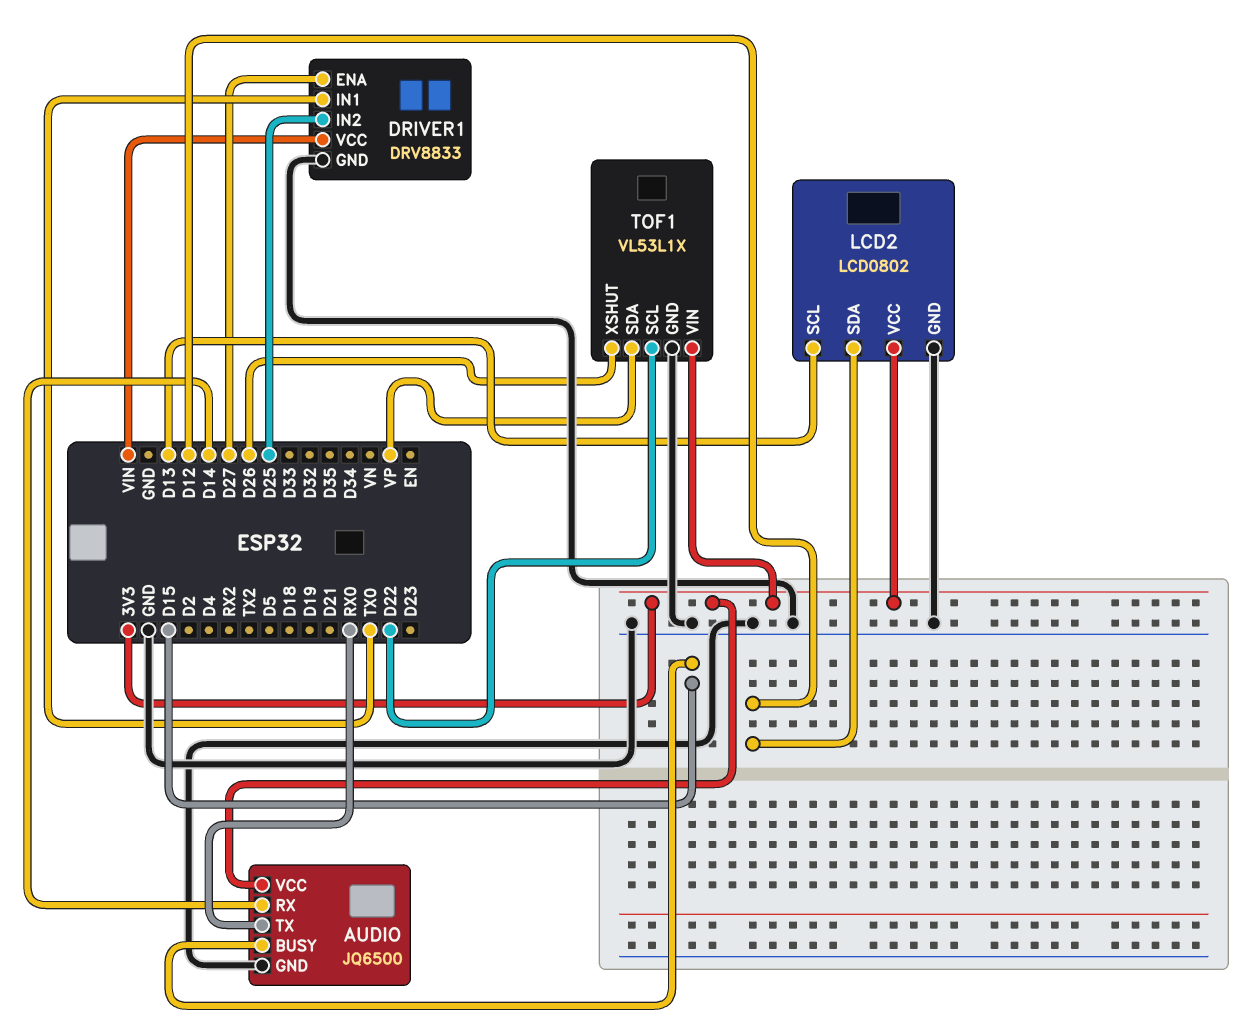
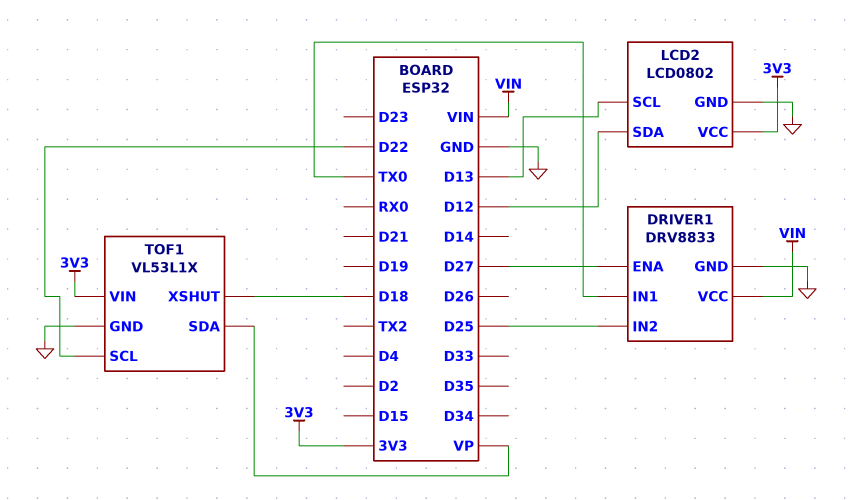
AUDIO: JQ6500 -> none
AUDIO pin BUSY: D15 -> none
AUDIO pin GND: GND -> none
AUDIO pin RX: D14 -> none
AUDIO pin TX: RX0 -> none
AUDIO pin VCC: 3V3 -> none
TOF1 pin XSHUT: D26 -> D18

